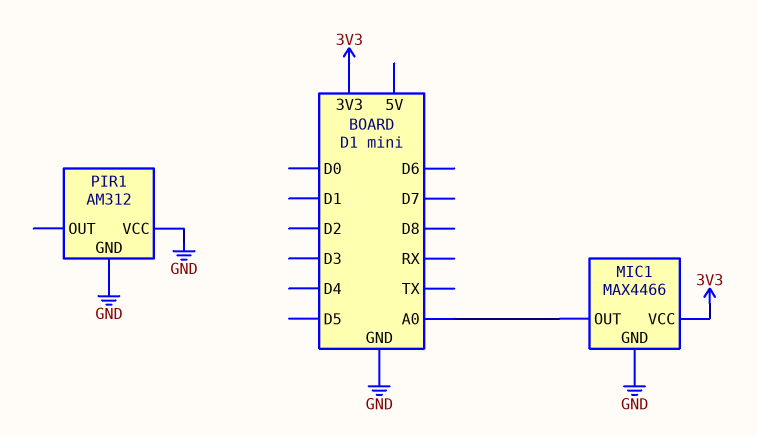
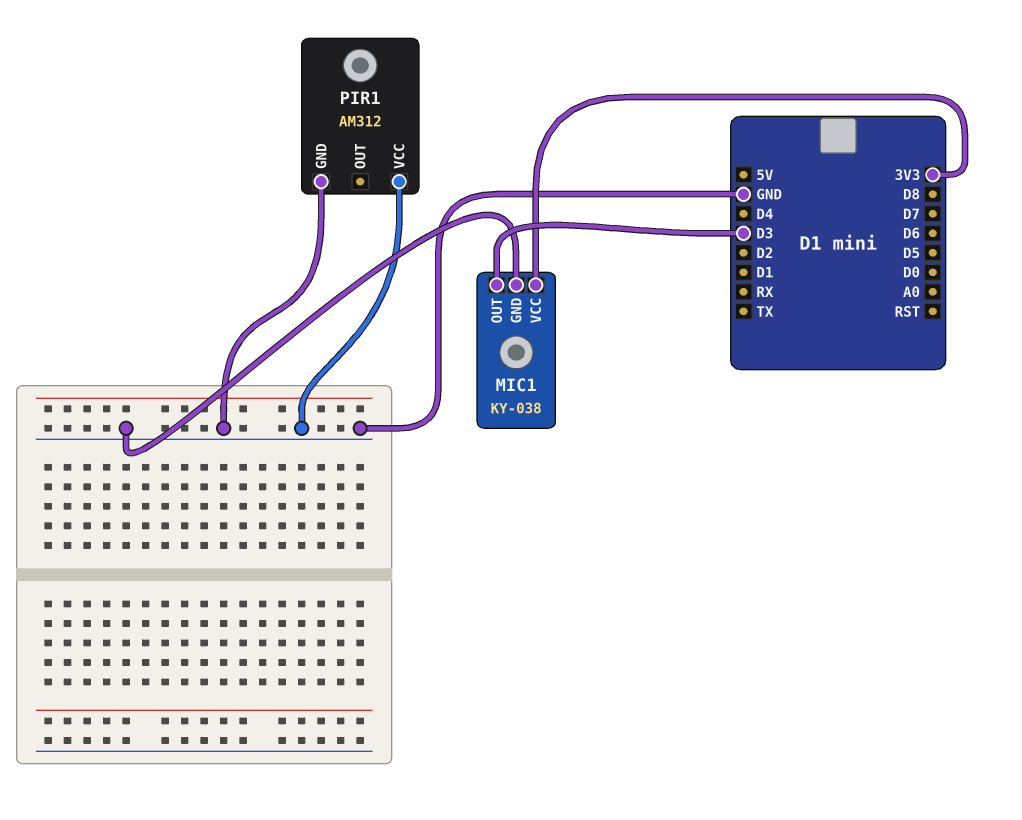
MIC1: MAX4466 -> KY-038
MIC1 pin OUT: A0 -> D3

